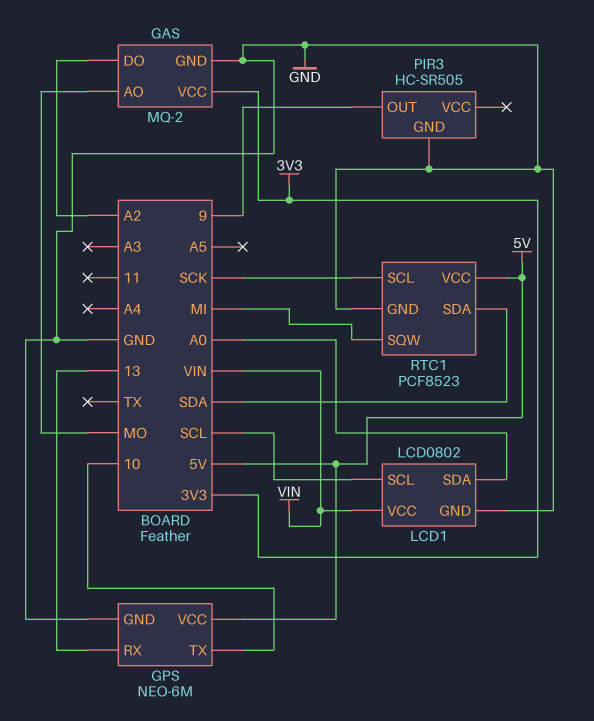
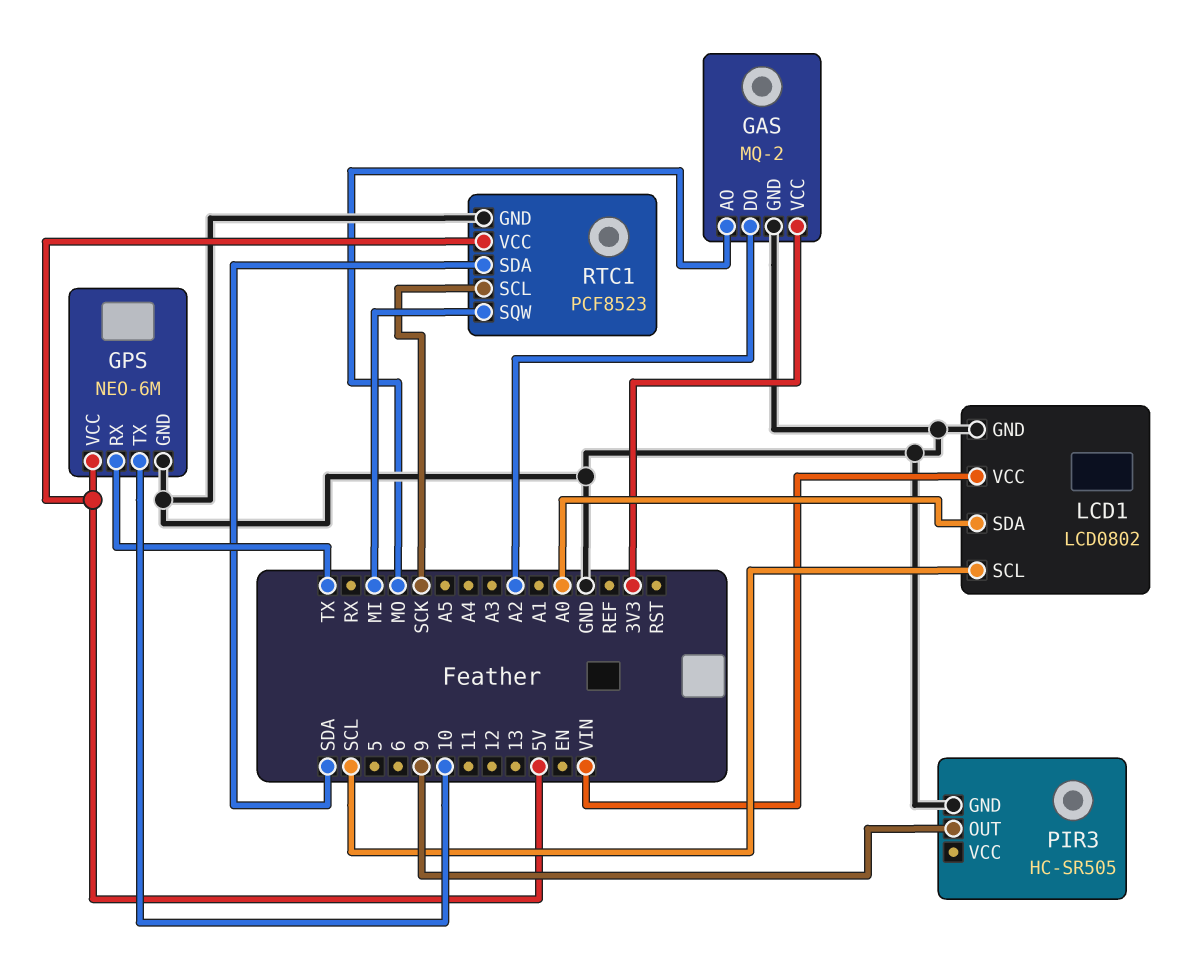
GPS pin RX: 13 -> TX

